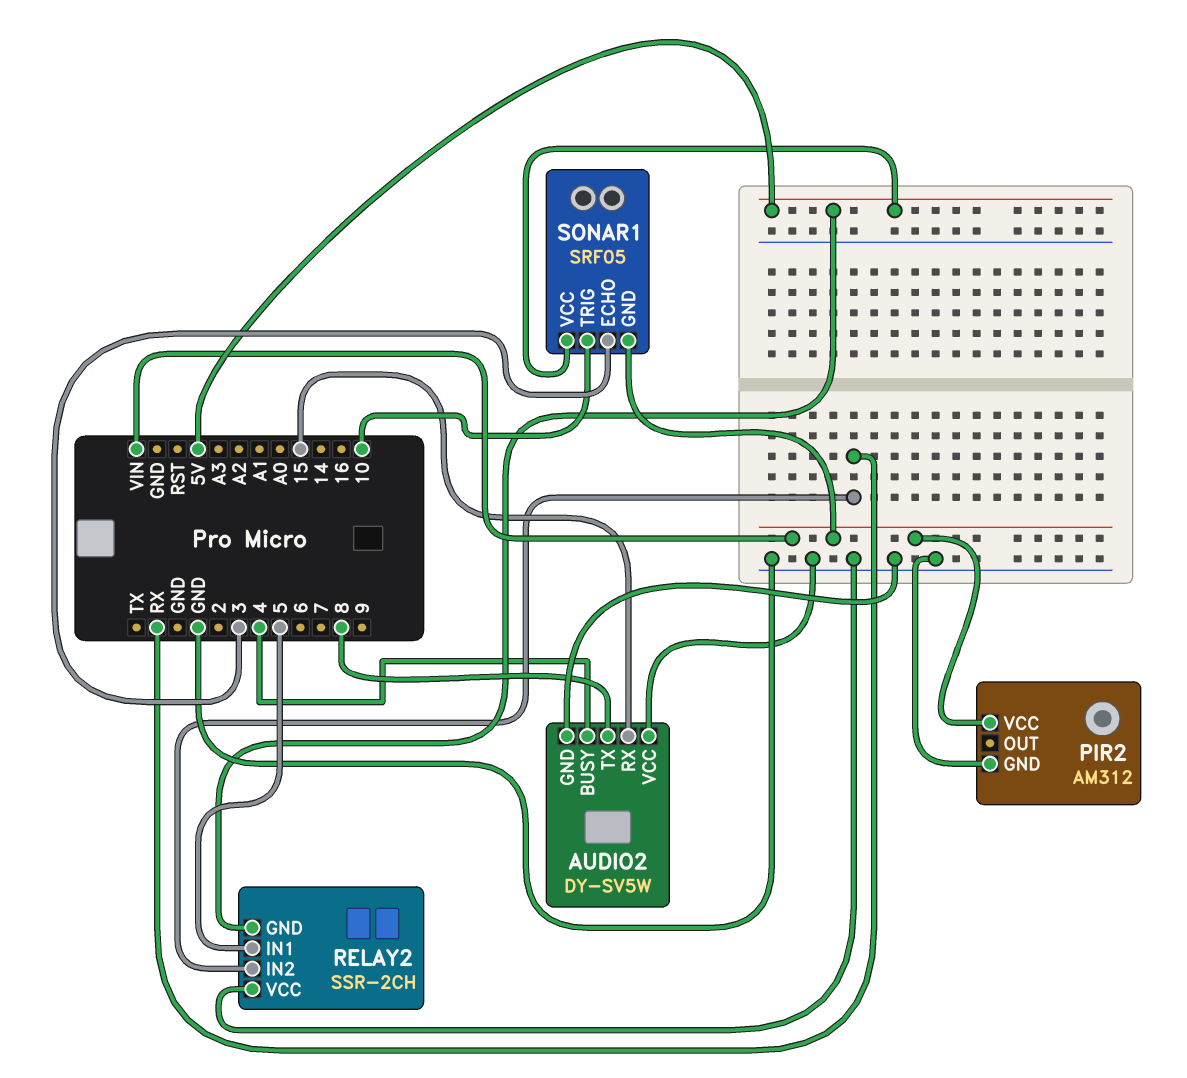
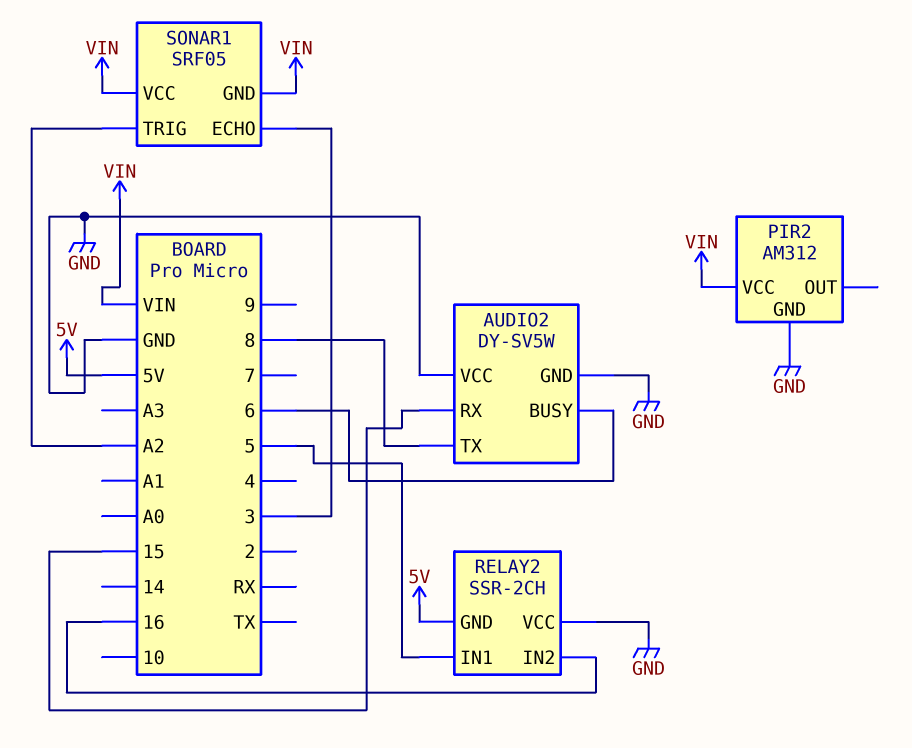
AUDIO2 pin BUSY: 4 -> 6
RELAY2 pin IN2: RX -> 16
SONAR1 pin TRIG: 10 -> A2
SONAR1 pin VCC: 5V -> VIN

